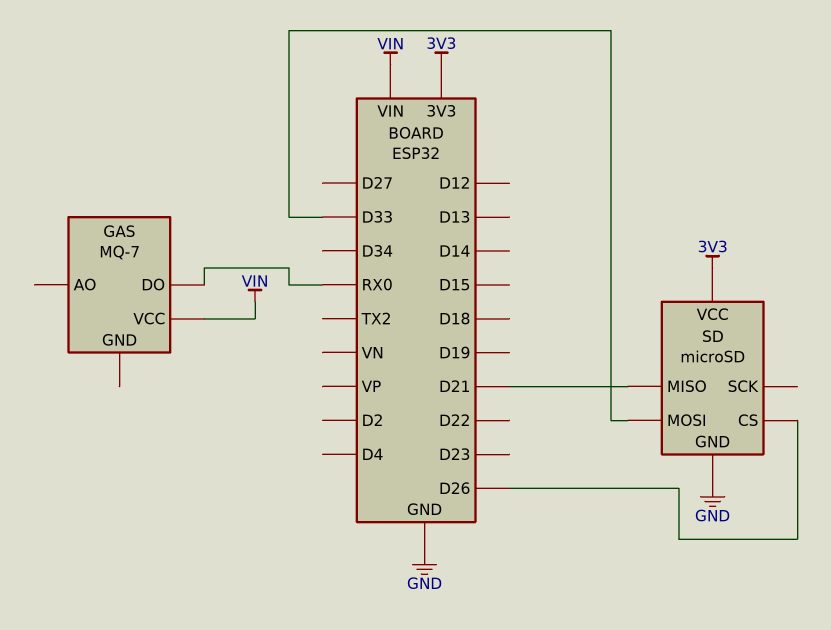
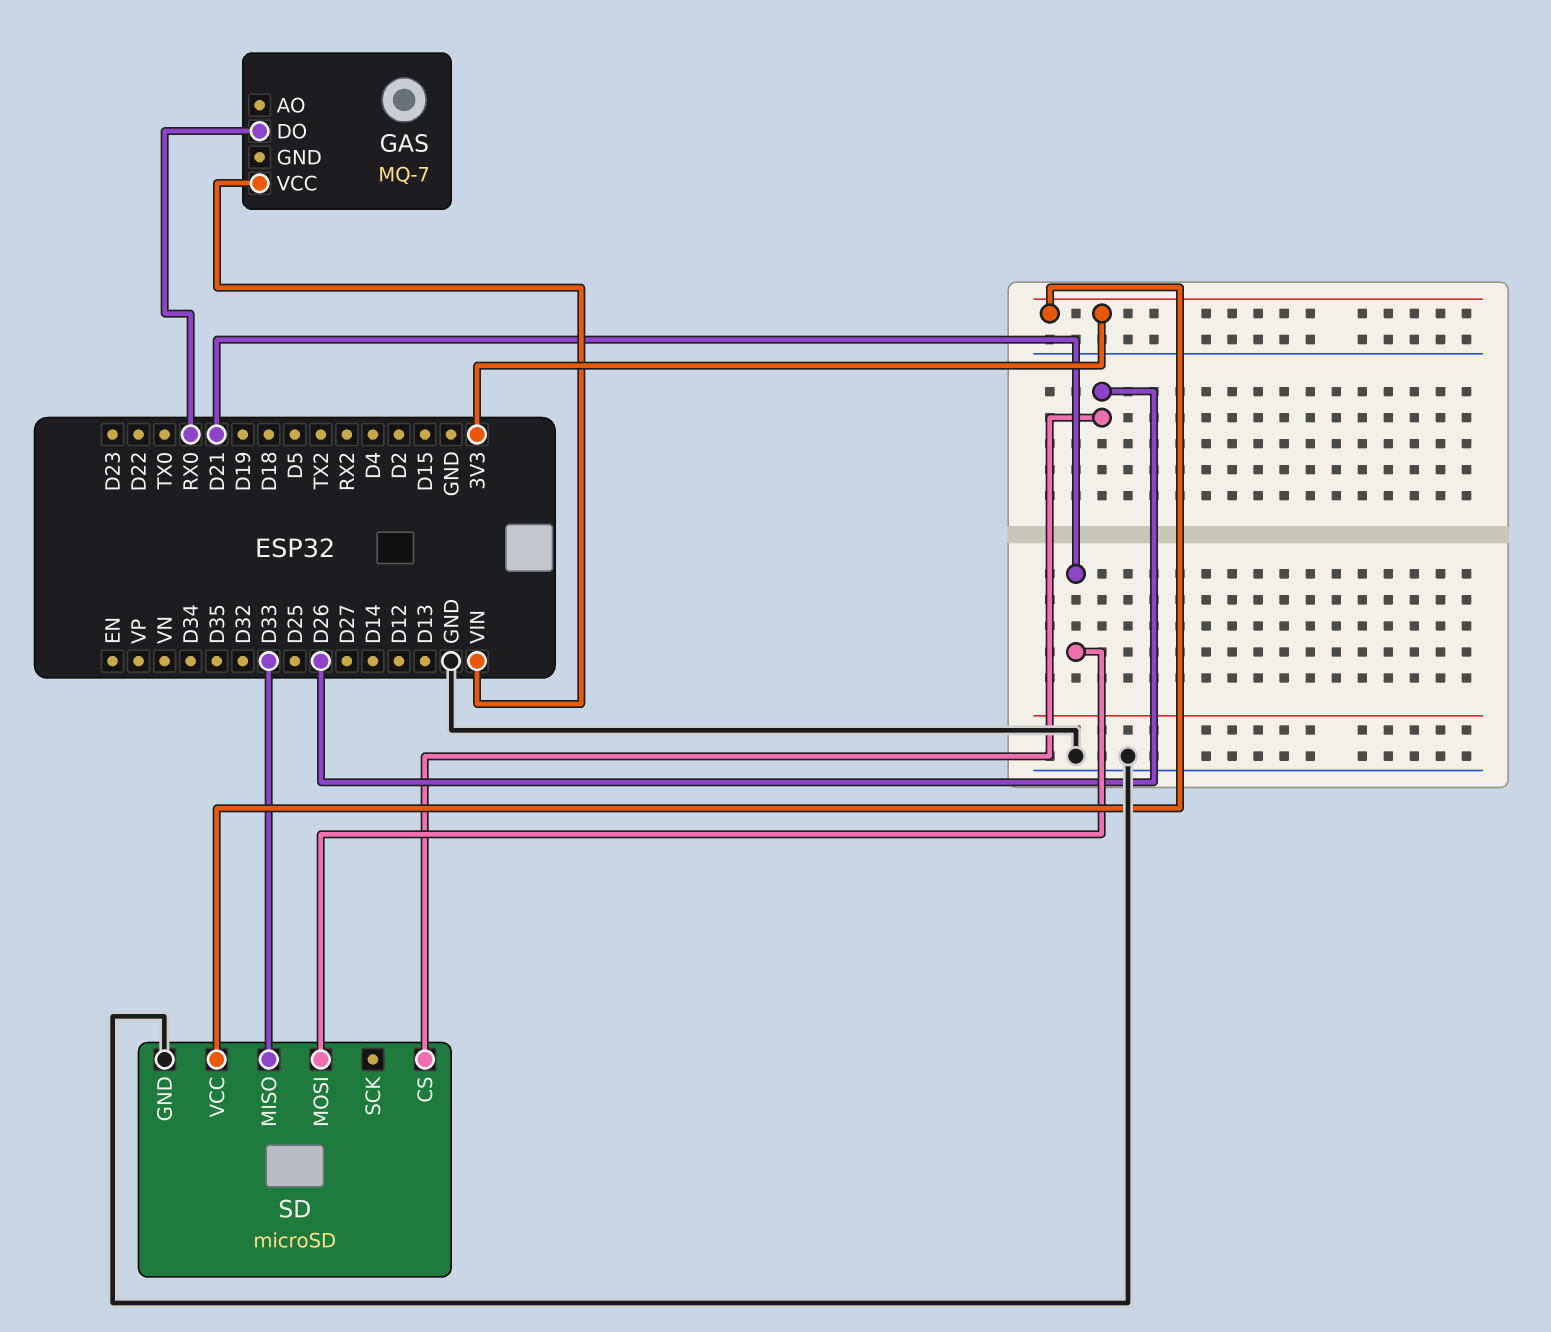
SD pin MISO: D21 -> D33
SD pin MOSI: D33 -> D21

